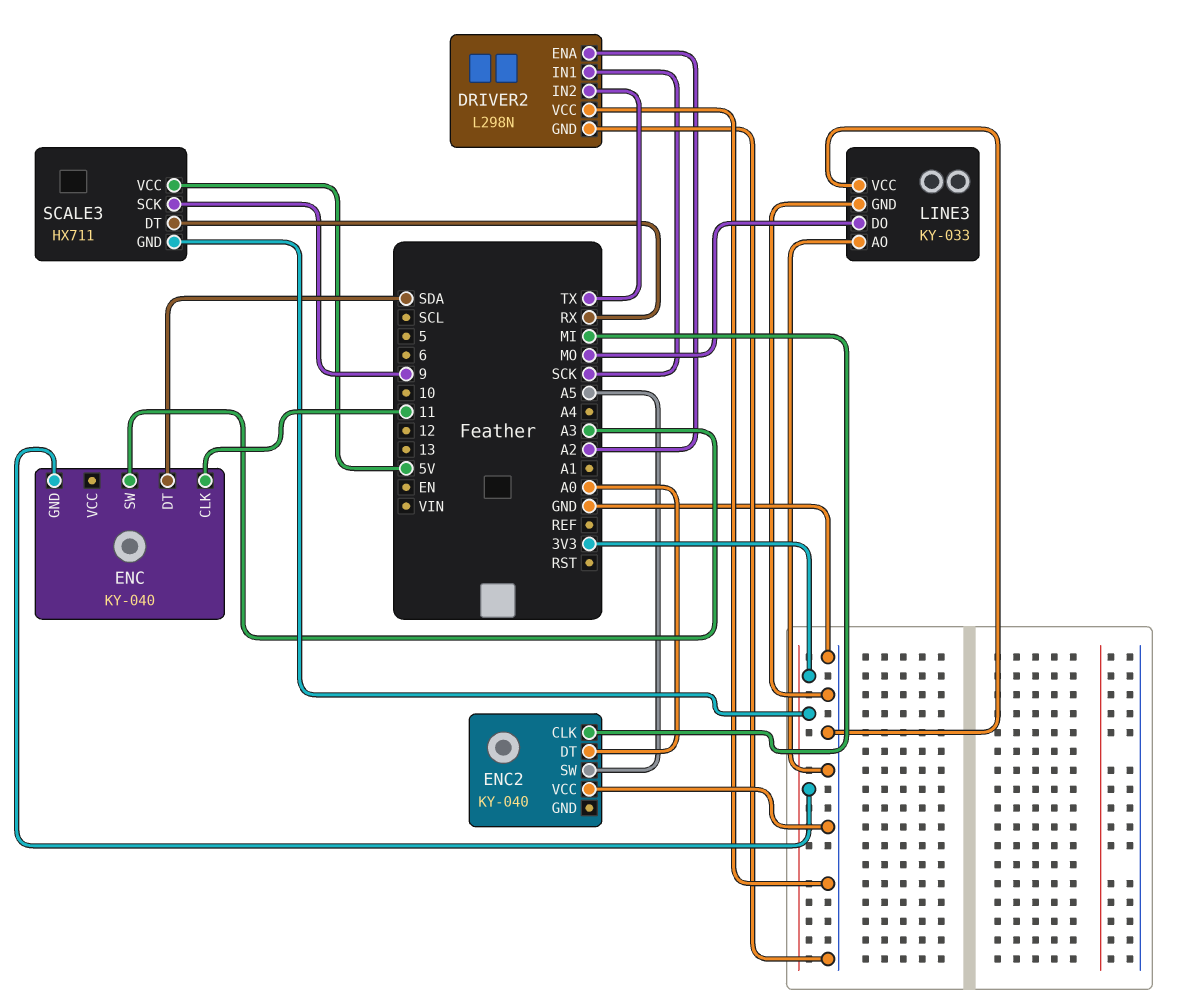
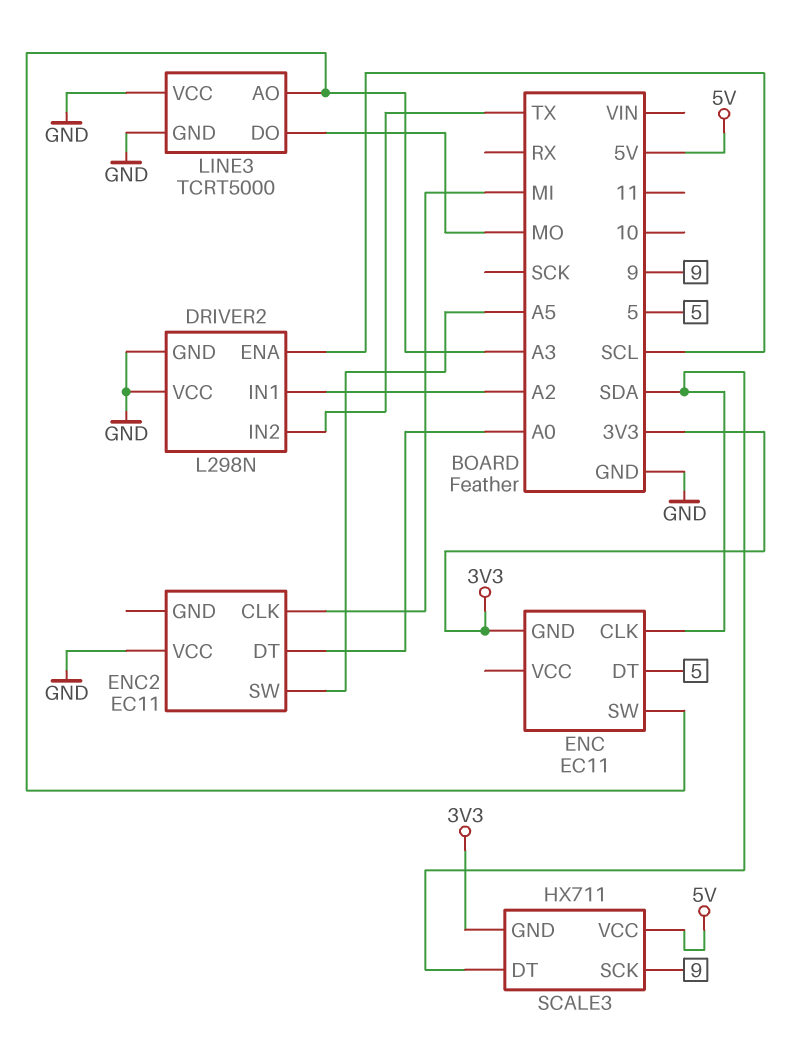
DRIVER2 pin ENA: A2 -> SCL
DRIVER2 pin IN1: SCK -> A2
ENC: KY-040 -> EC11
ENC pin CLK: 11 -> SDA
ENC pin DT: SDA -> 5
ENC2: KY-040 -> EC11
LINE3: KY-033 -> TCRT5000
LINE3 pin AO: GND -> A3
SCALE3 pin DT: RX -> SDA

